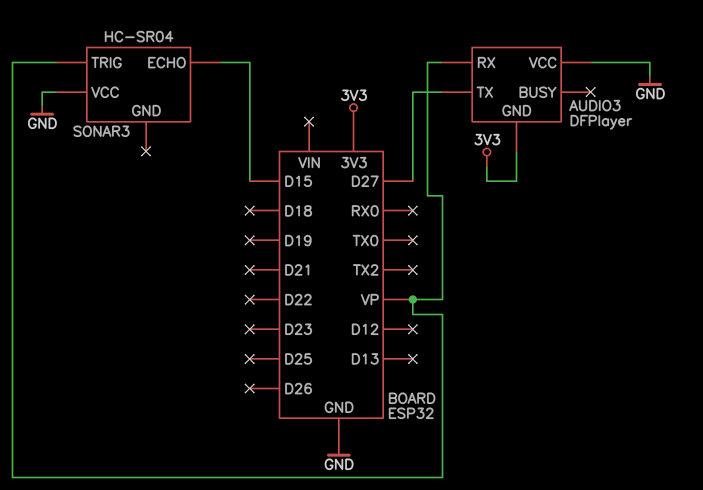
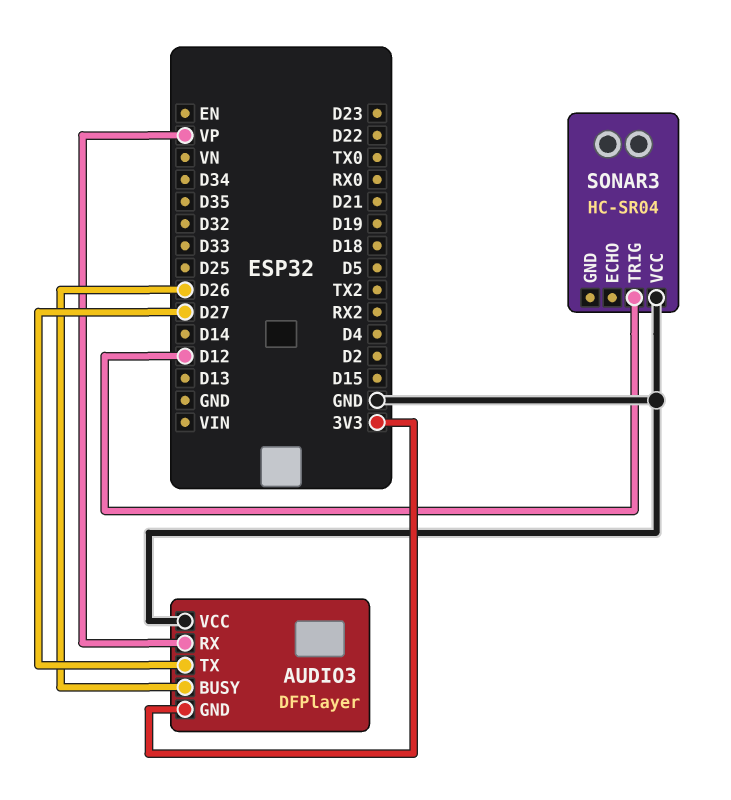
AUDIO3 pin BUSY: none -> D26
SONAR3 pin ECHO: D15 -> none
SONAR3 pin TRIG: VP -> D12

